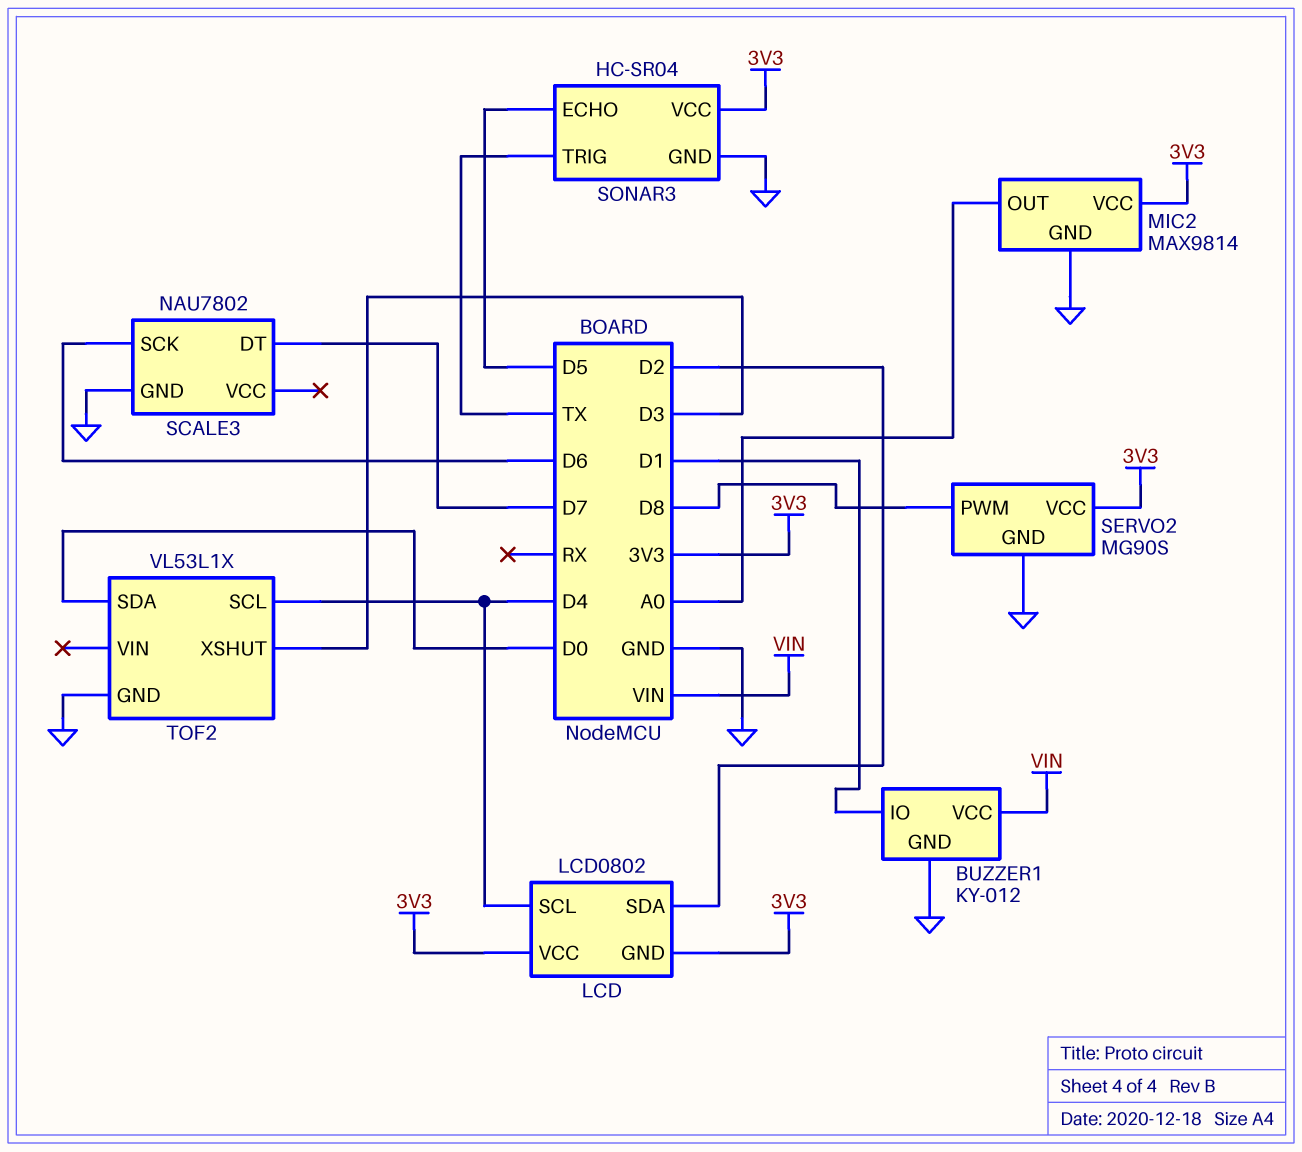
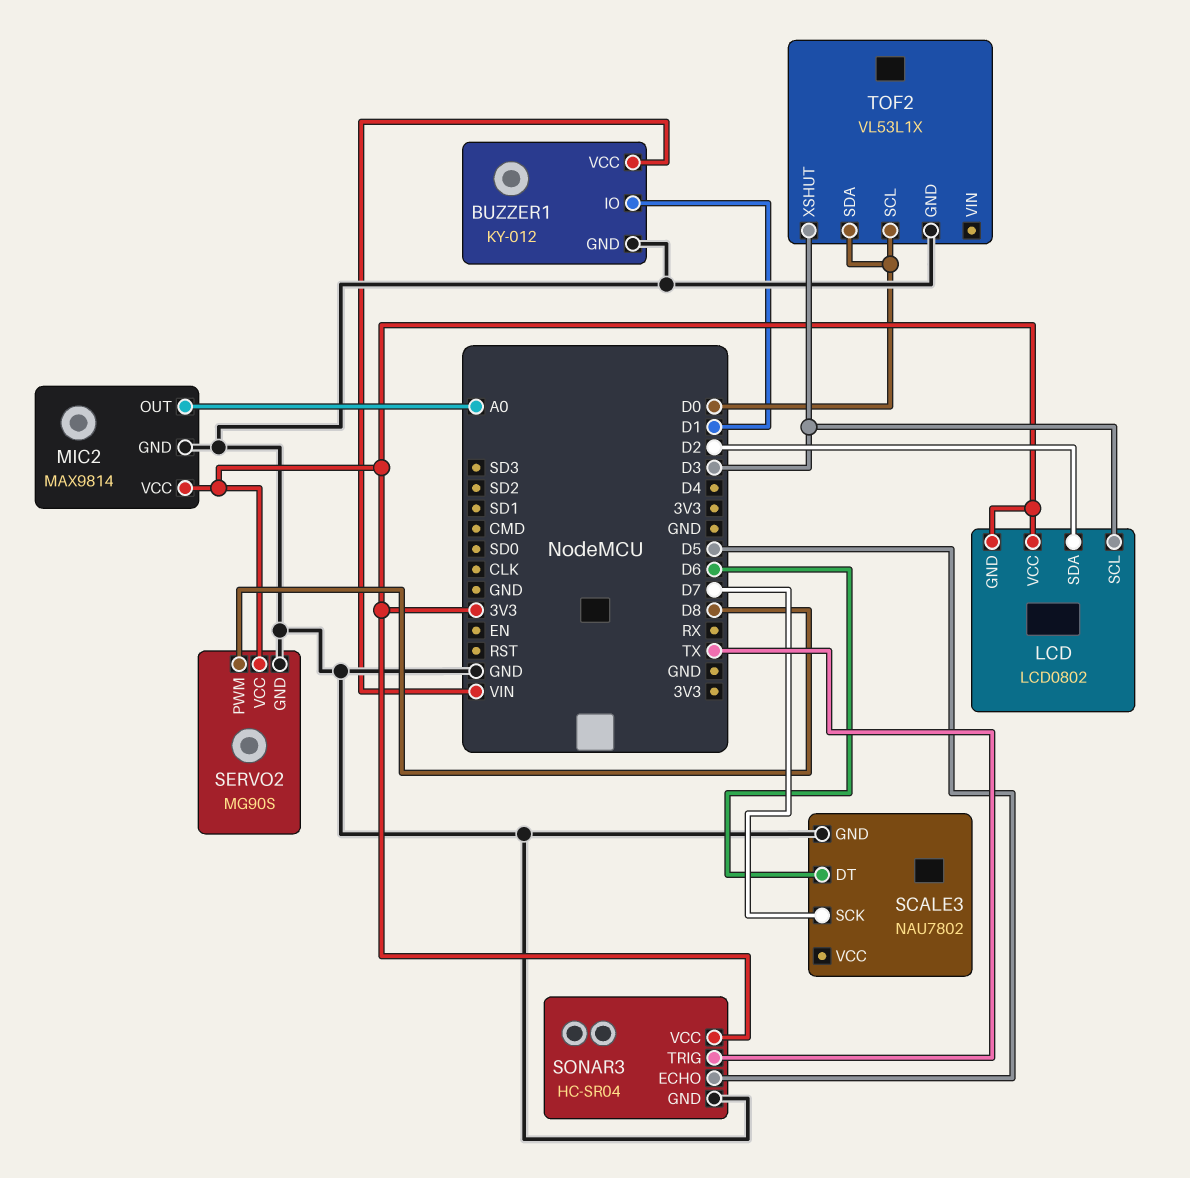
LCD pin SCL: D4 -> D3
SCALE3 pin DT: D7 -> D6
SCALE3 pin SCK: D6 -> D7
TOF2 pin SCL: D4 -> D0

